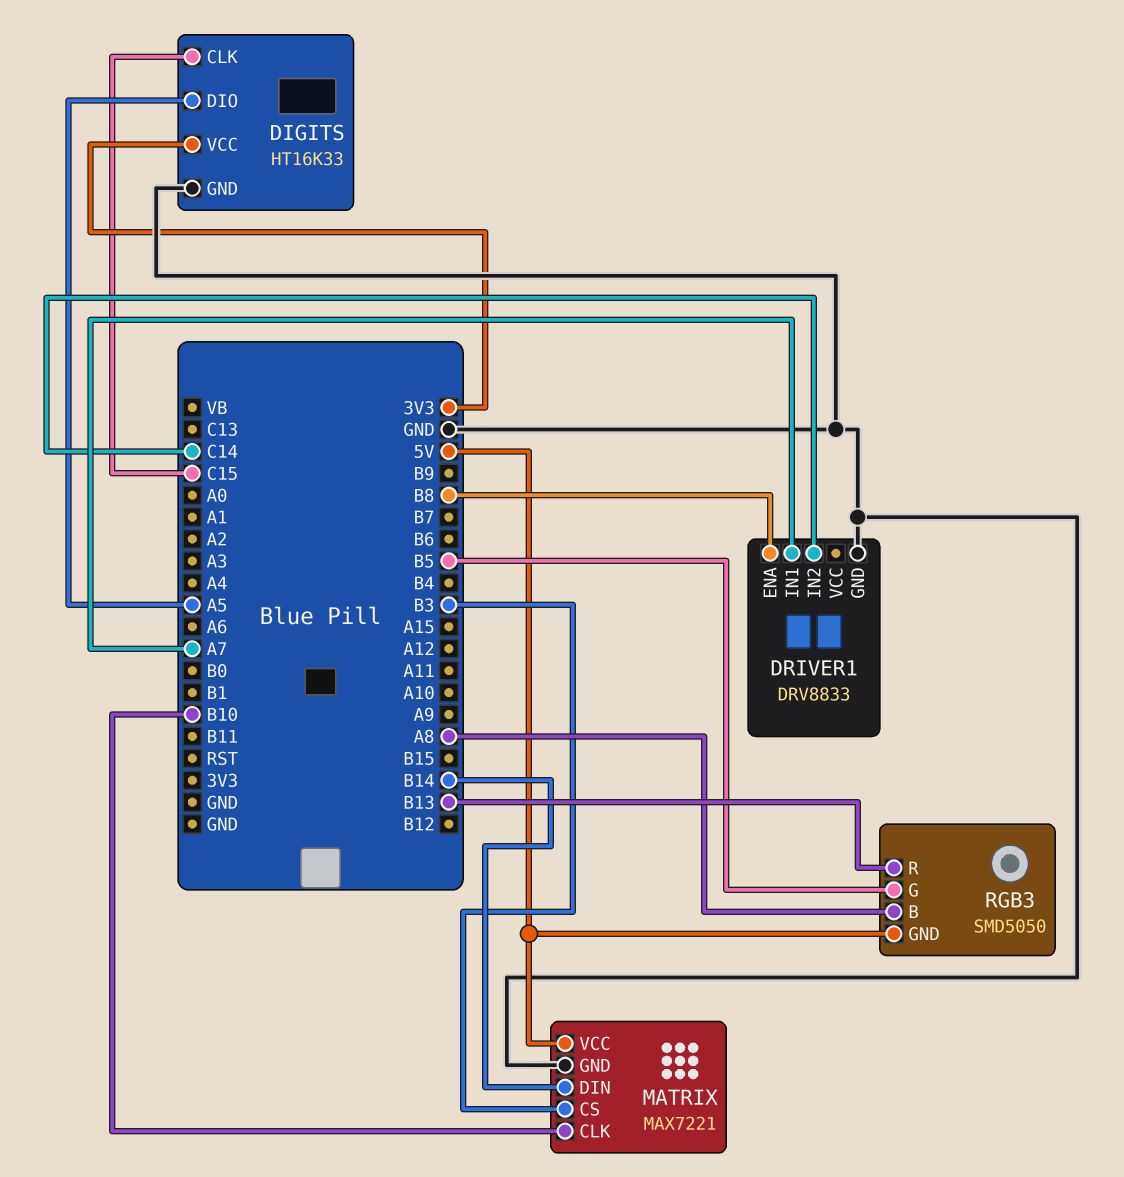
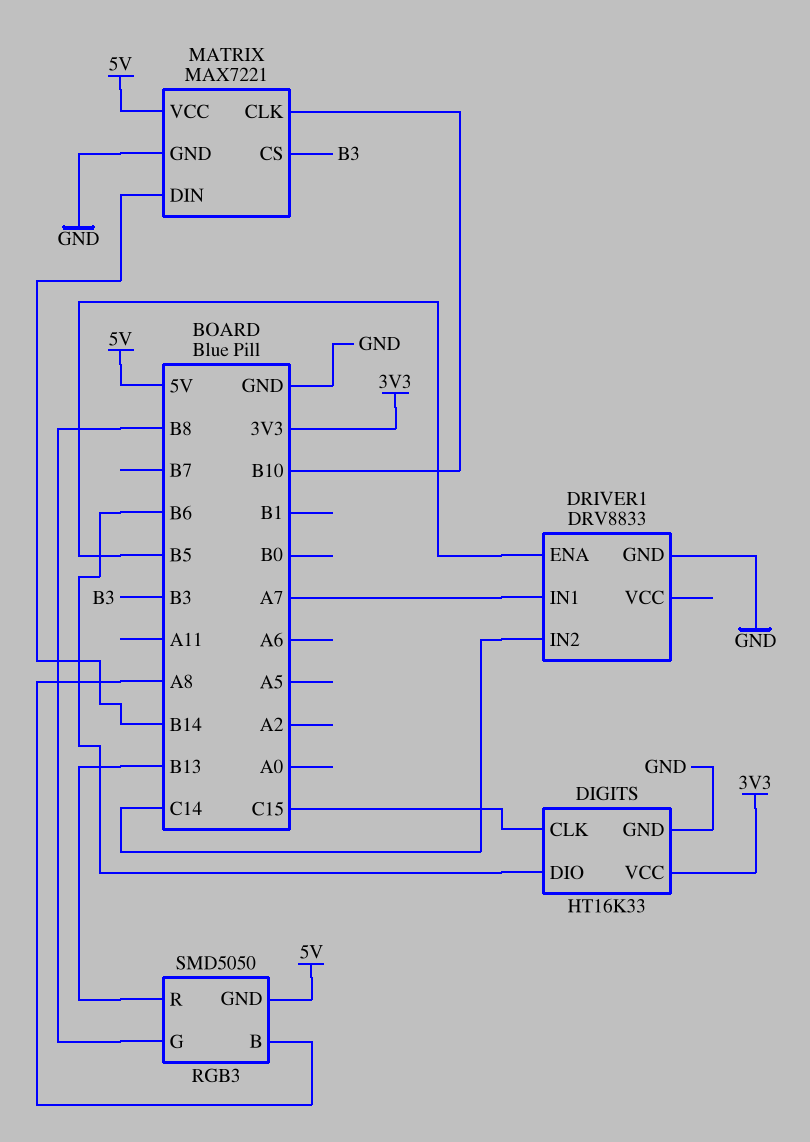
DIGITS pin DIO: A5 -> B6
DRIVER1 pin ENA: B8 -> B5
RGB3 pin G: B5 -> B8

